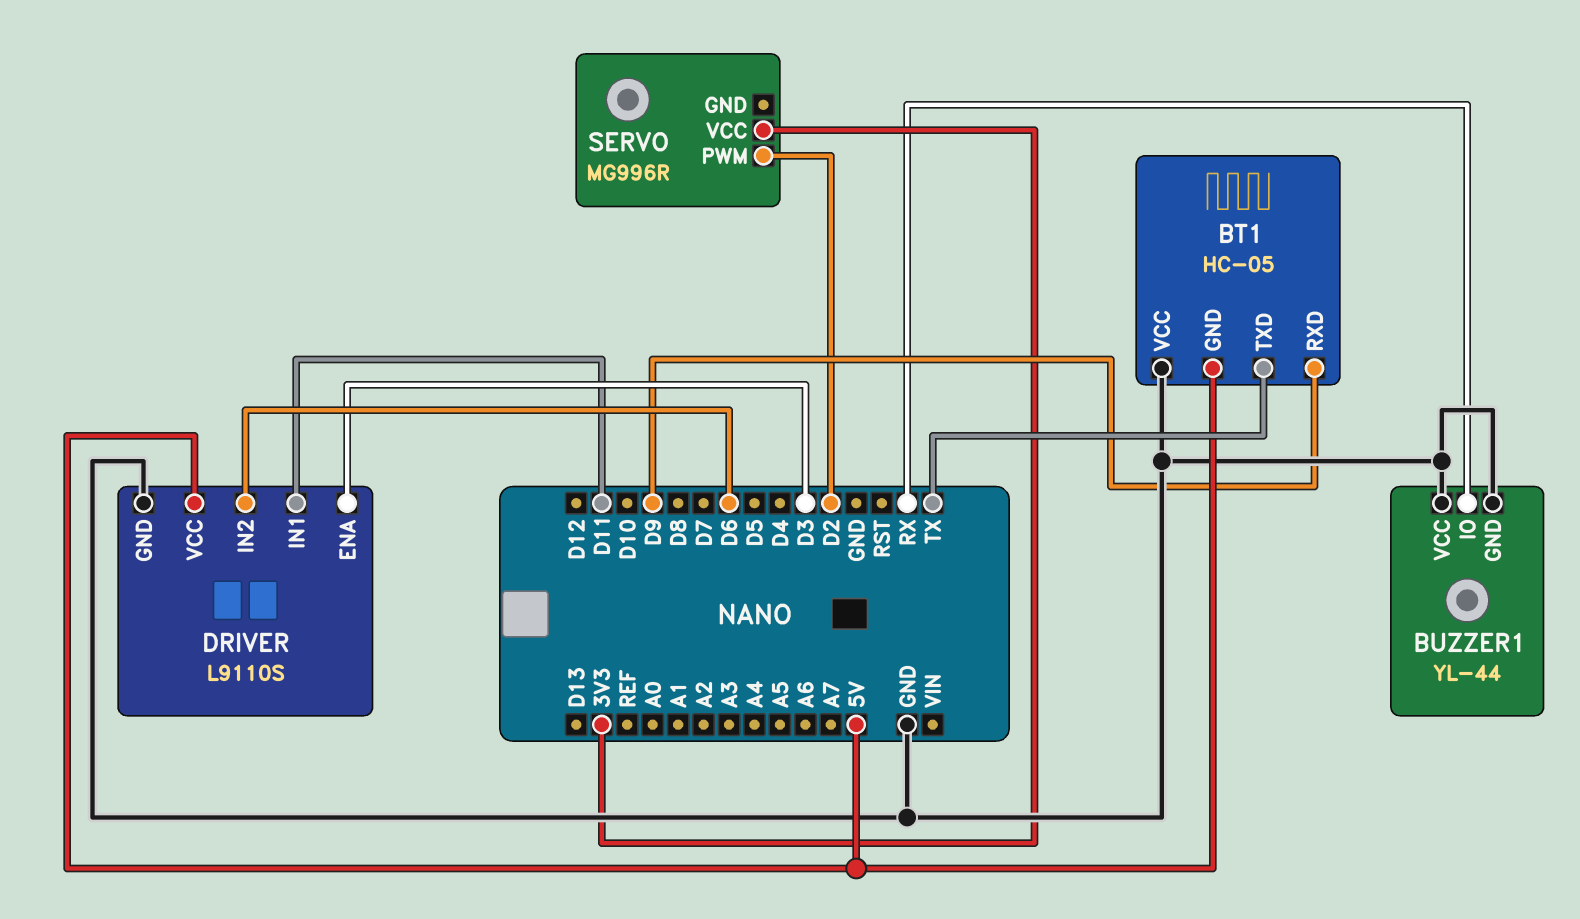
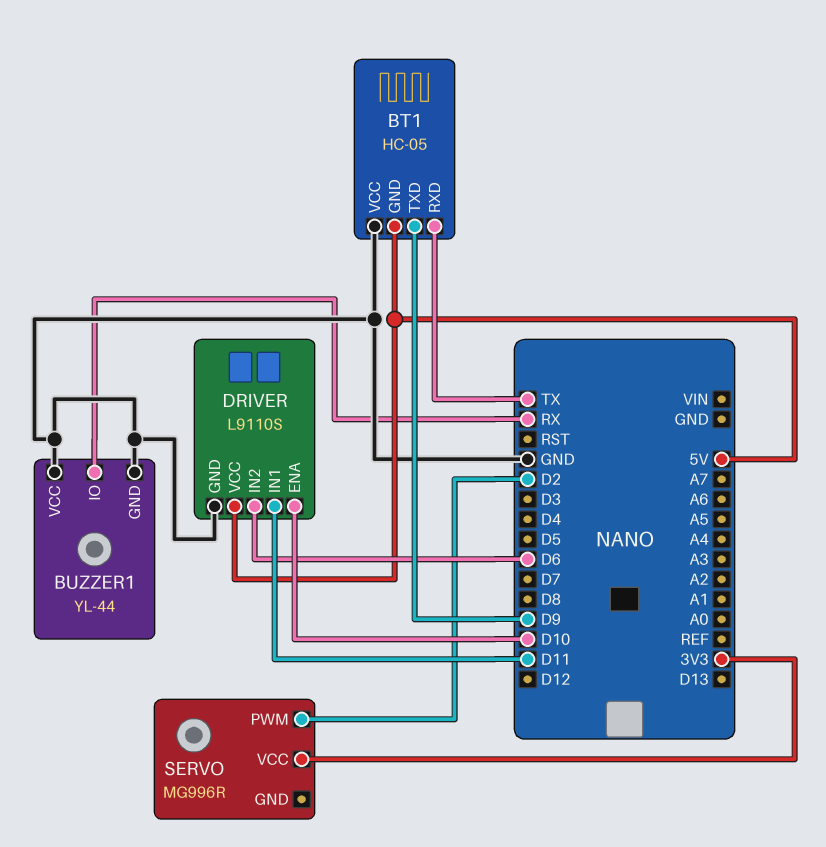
BT1 pin RXD: D9 -> TX
BT1 pin TXD: TX -> D9
DRIVER pin ENA: D3 -> D10

